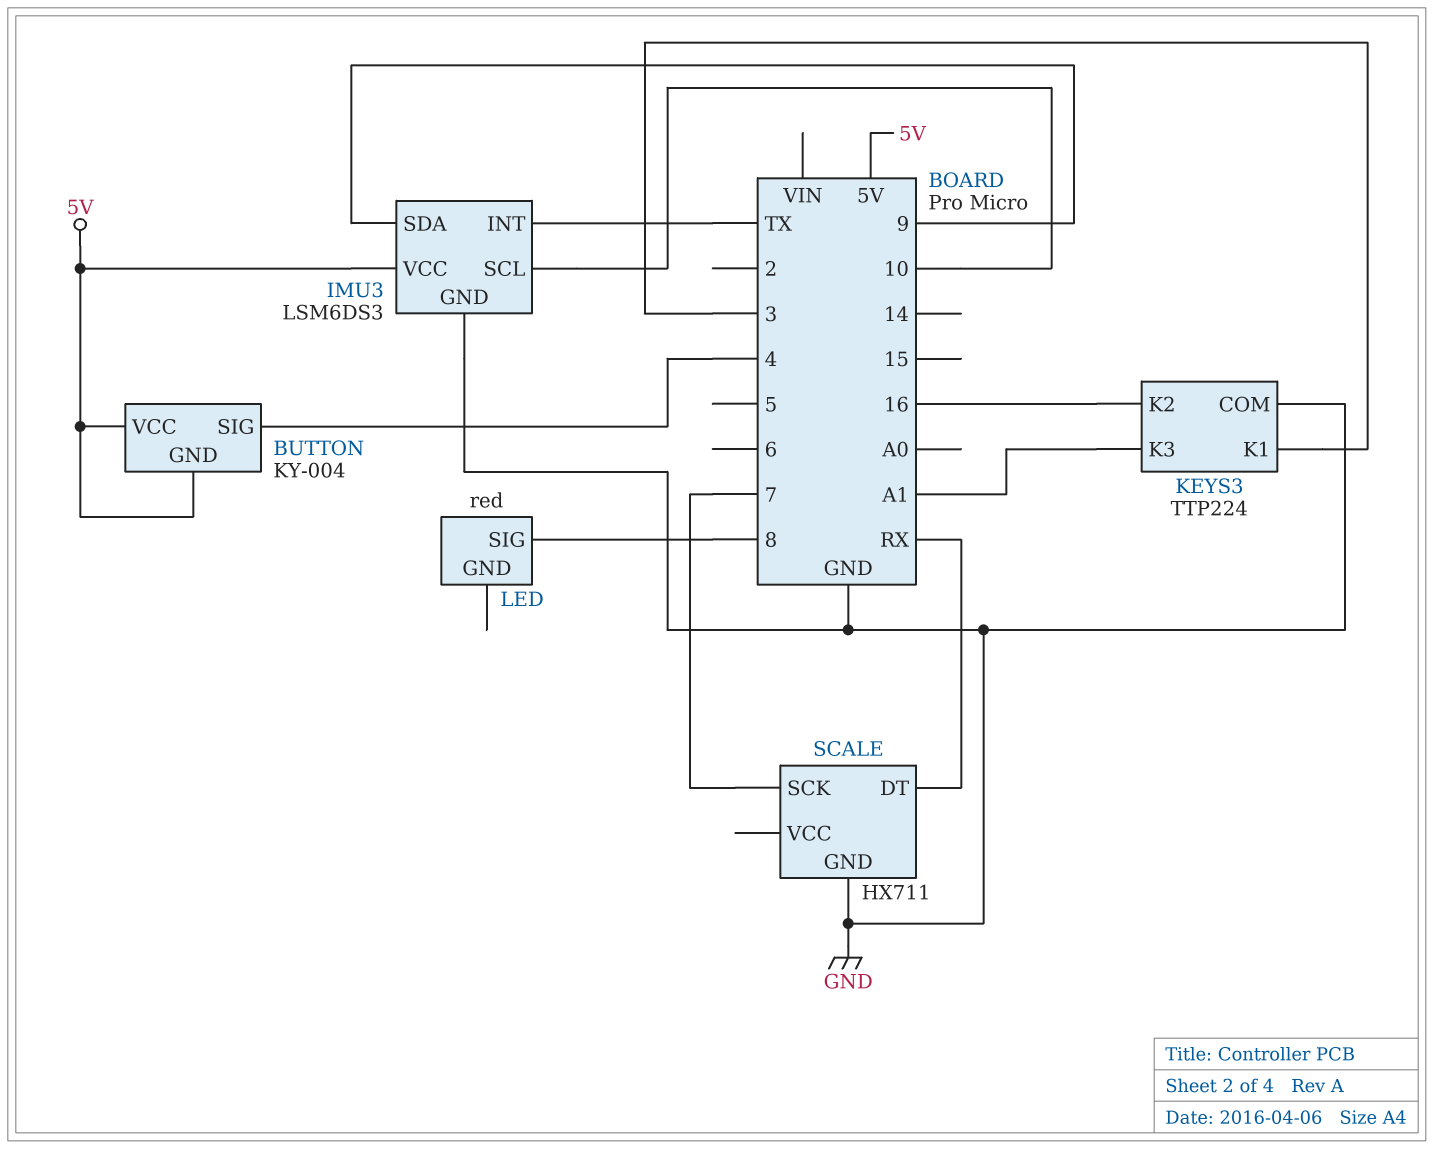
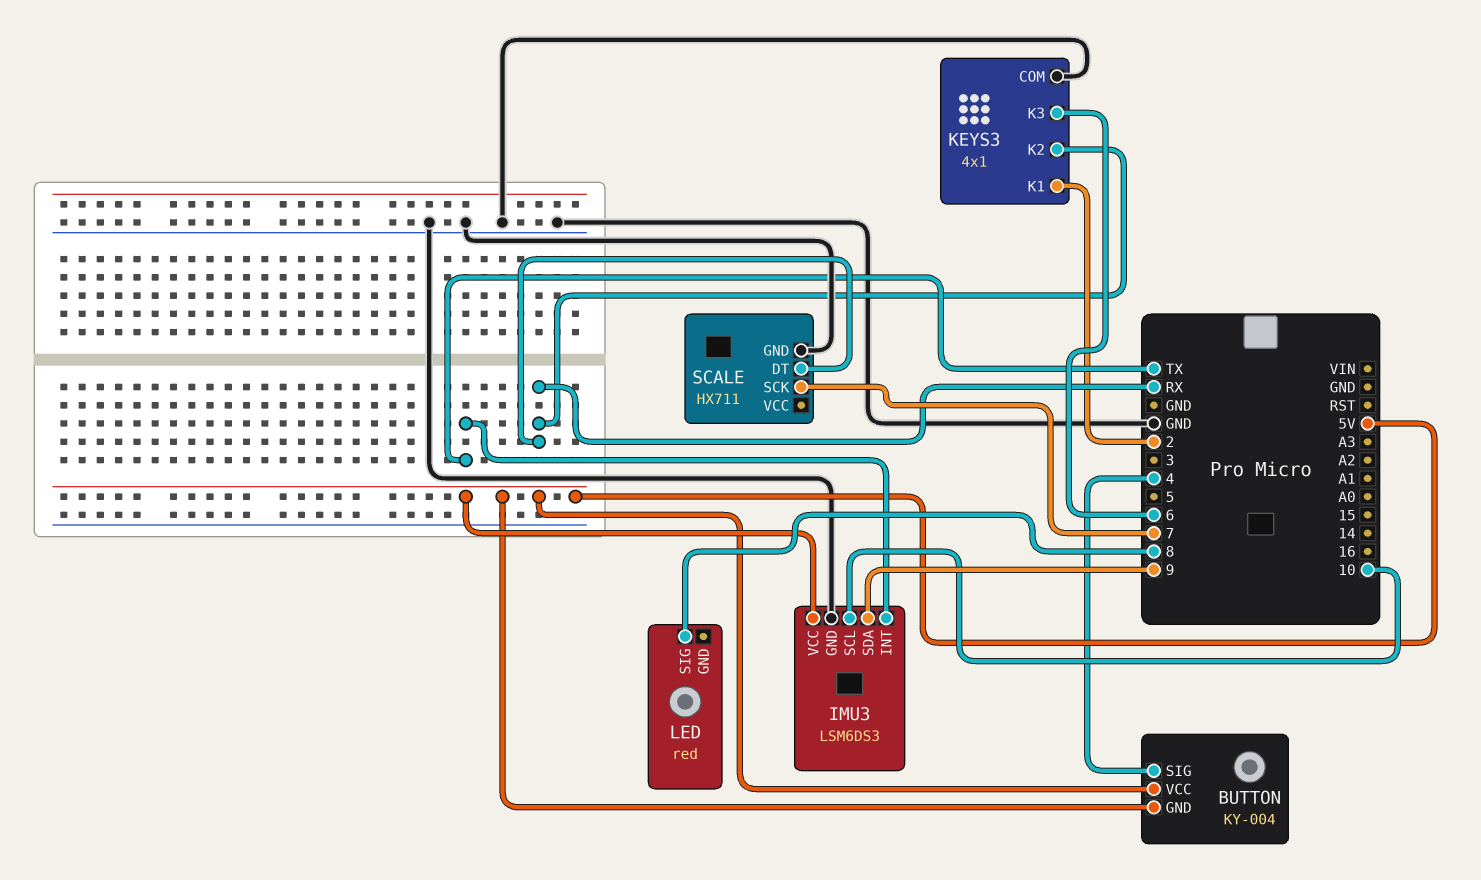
KEYS3: TTP224 -> 4x1
KEYS3 pin K1: 3 -> 2
KEYS3 pin K2: 16 -> RX
KEYS3 pin K3: A1 -> 6

